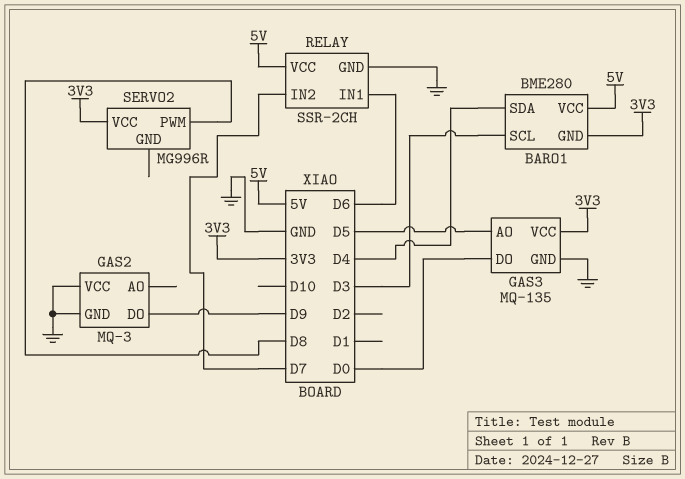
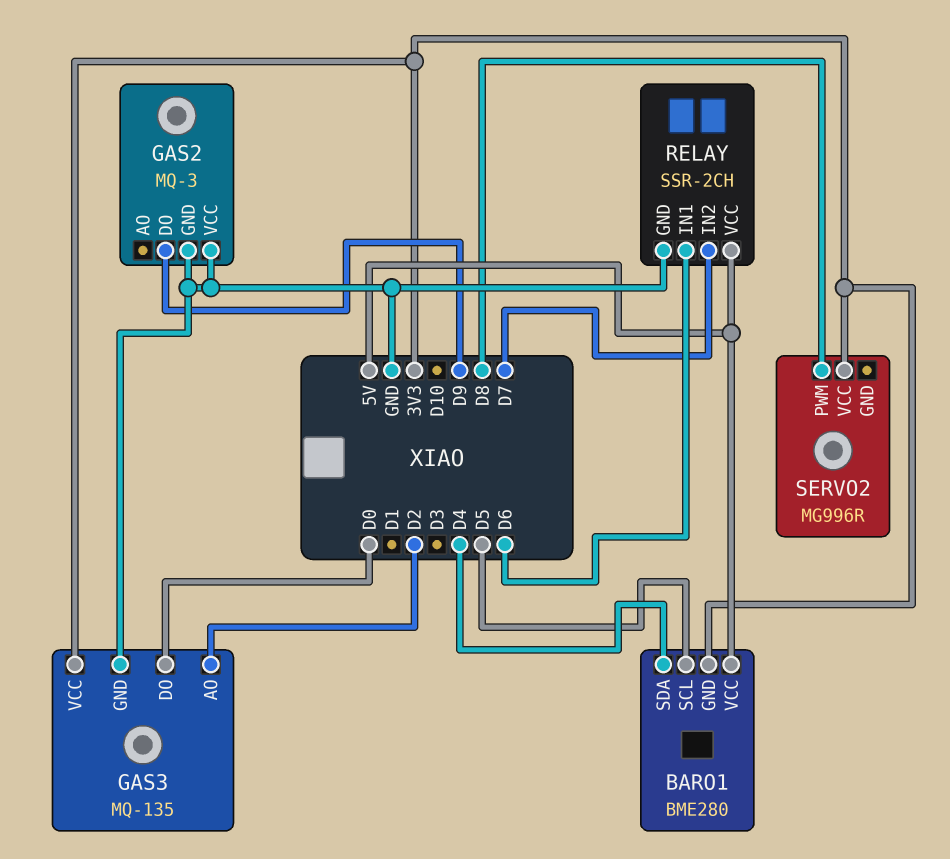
BARO1 pin SCL: D3 -> D5
GAS3 pin AO: D5 -> D2

